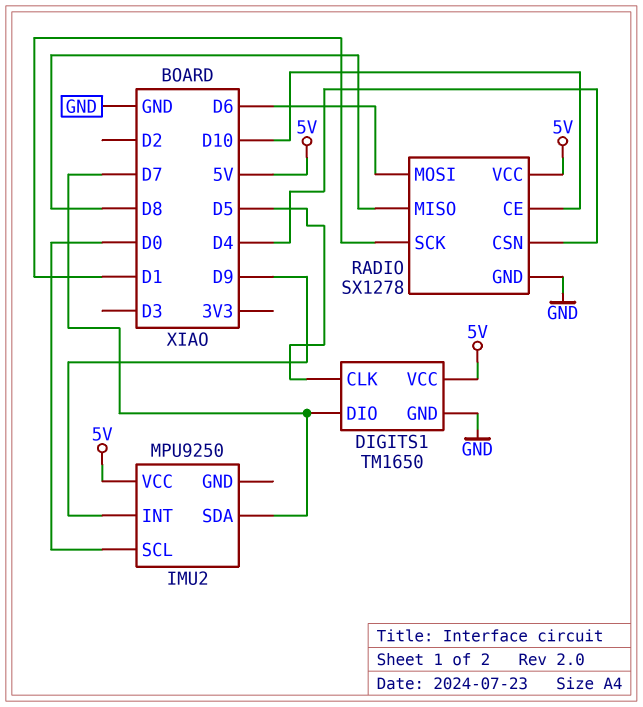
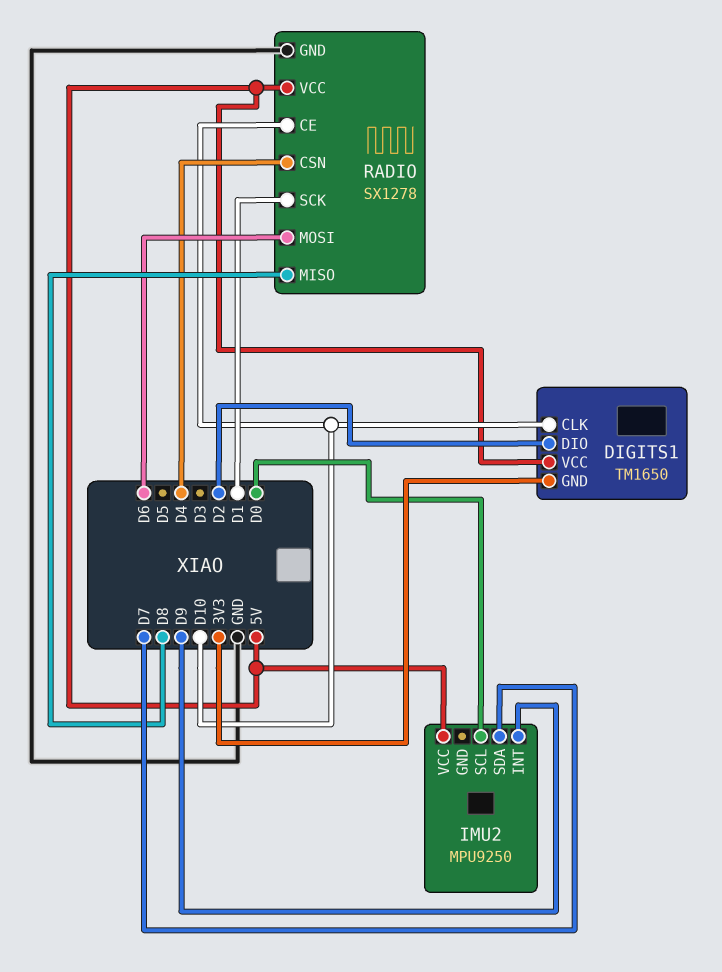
DIGITS1 pin CLK: D5 -> D10
DIGITS1 pin DIO: D7 -> D2
DIGITS1 pin GND: GND -> 3V3

